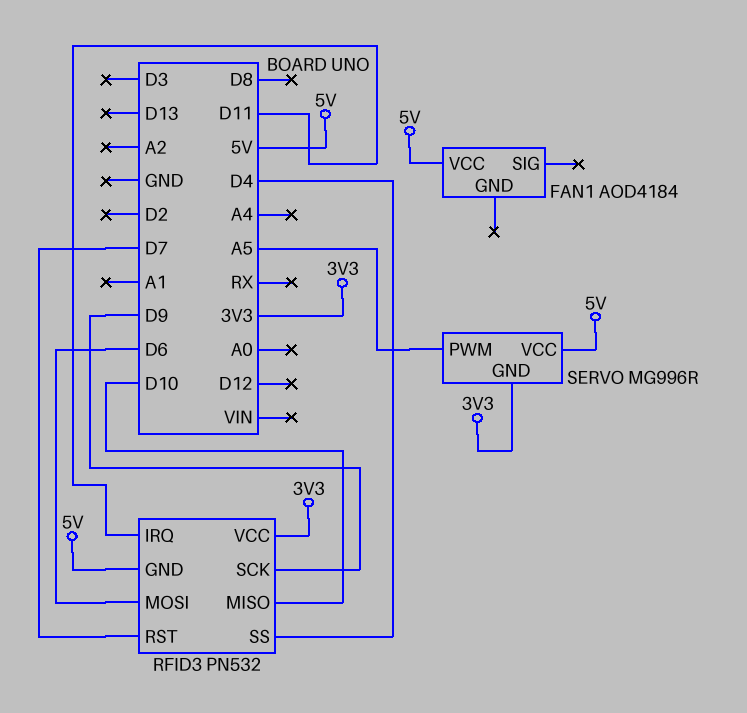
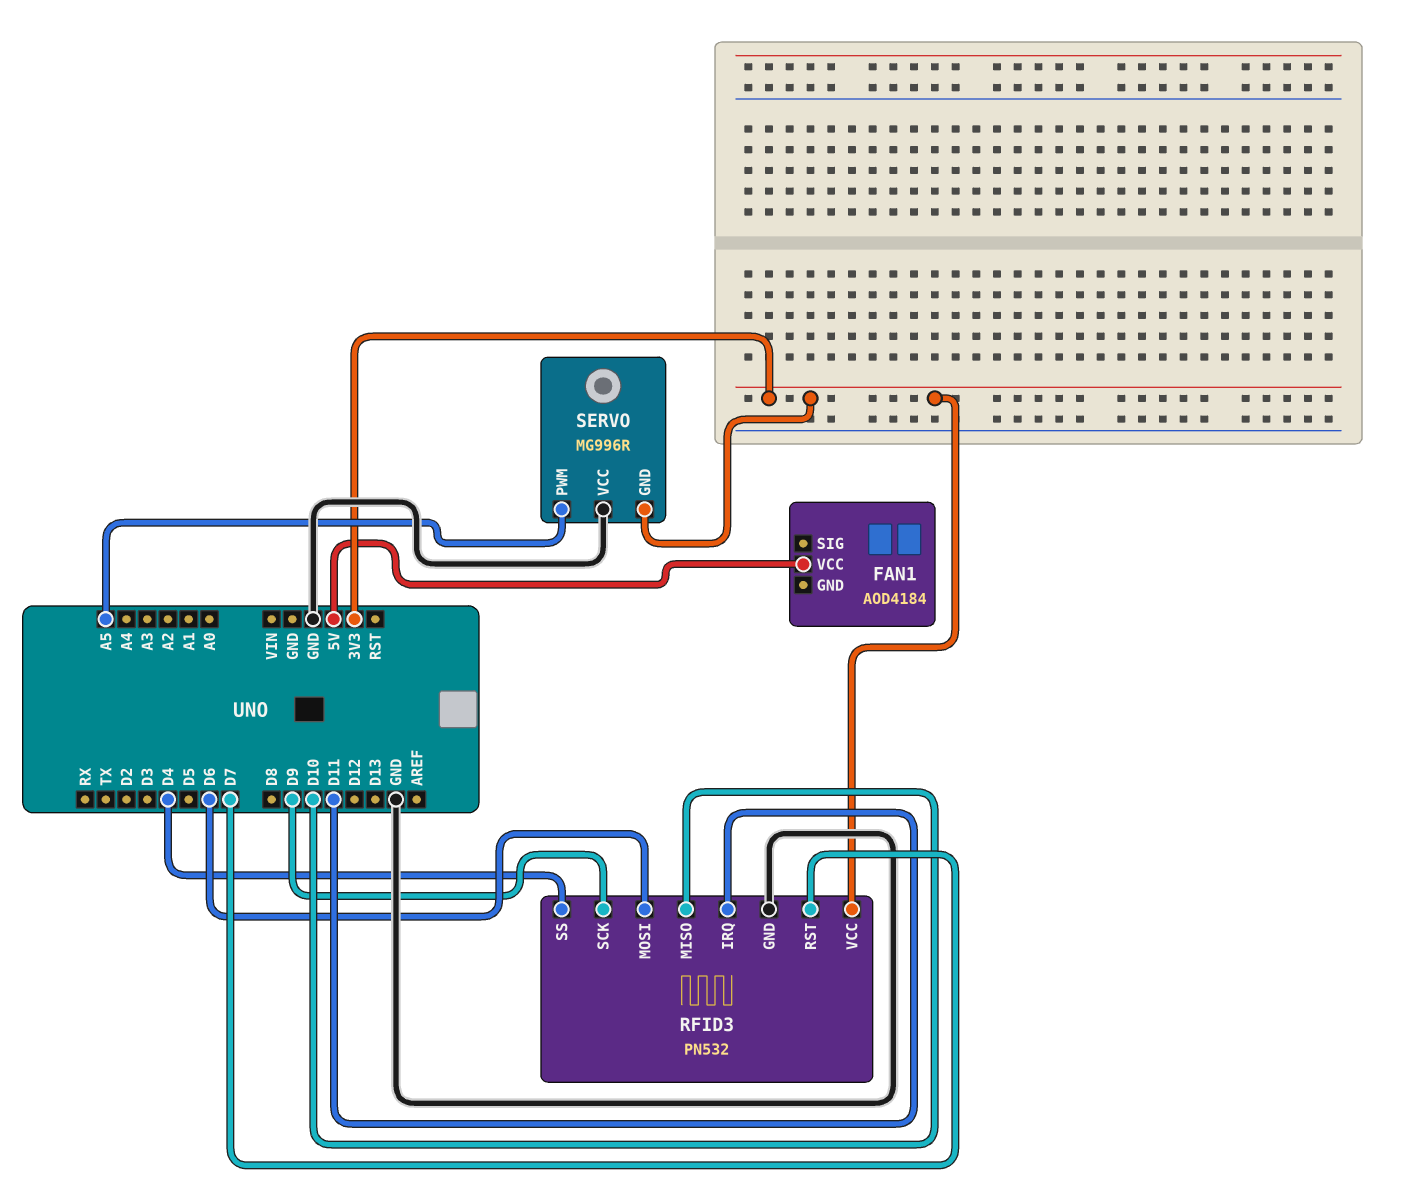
RFID3 pin GND: 5V -> GND
SERVO pin VCC: 5V -> GND

